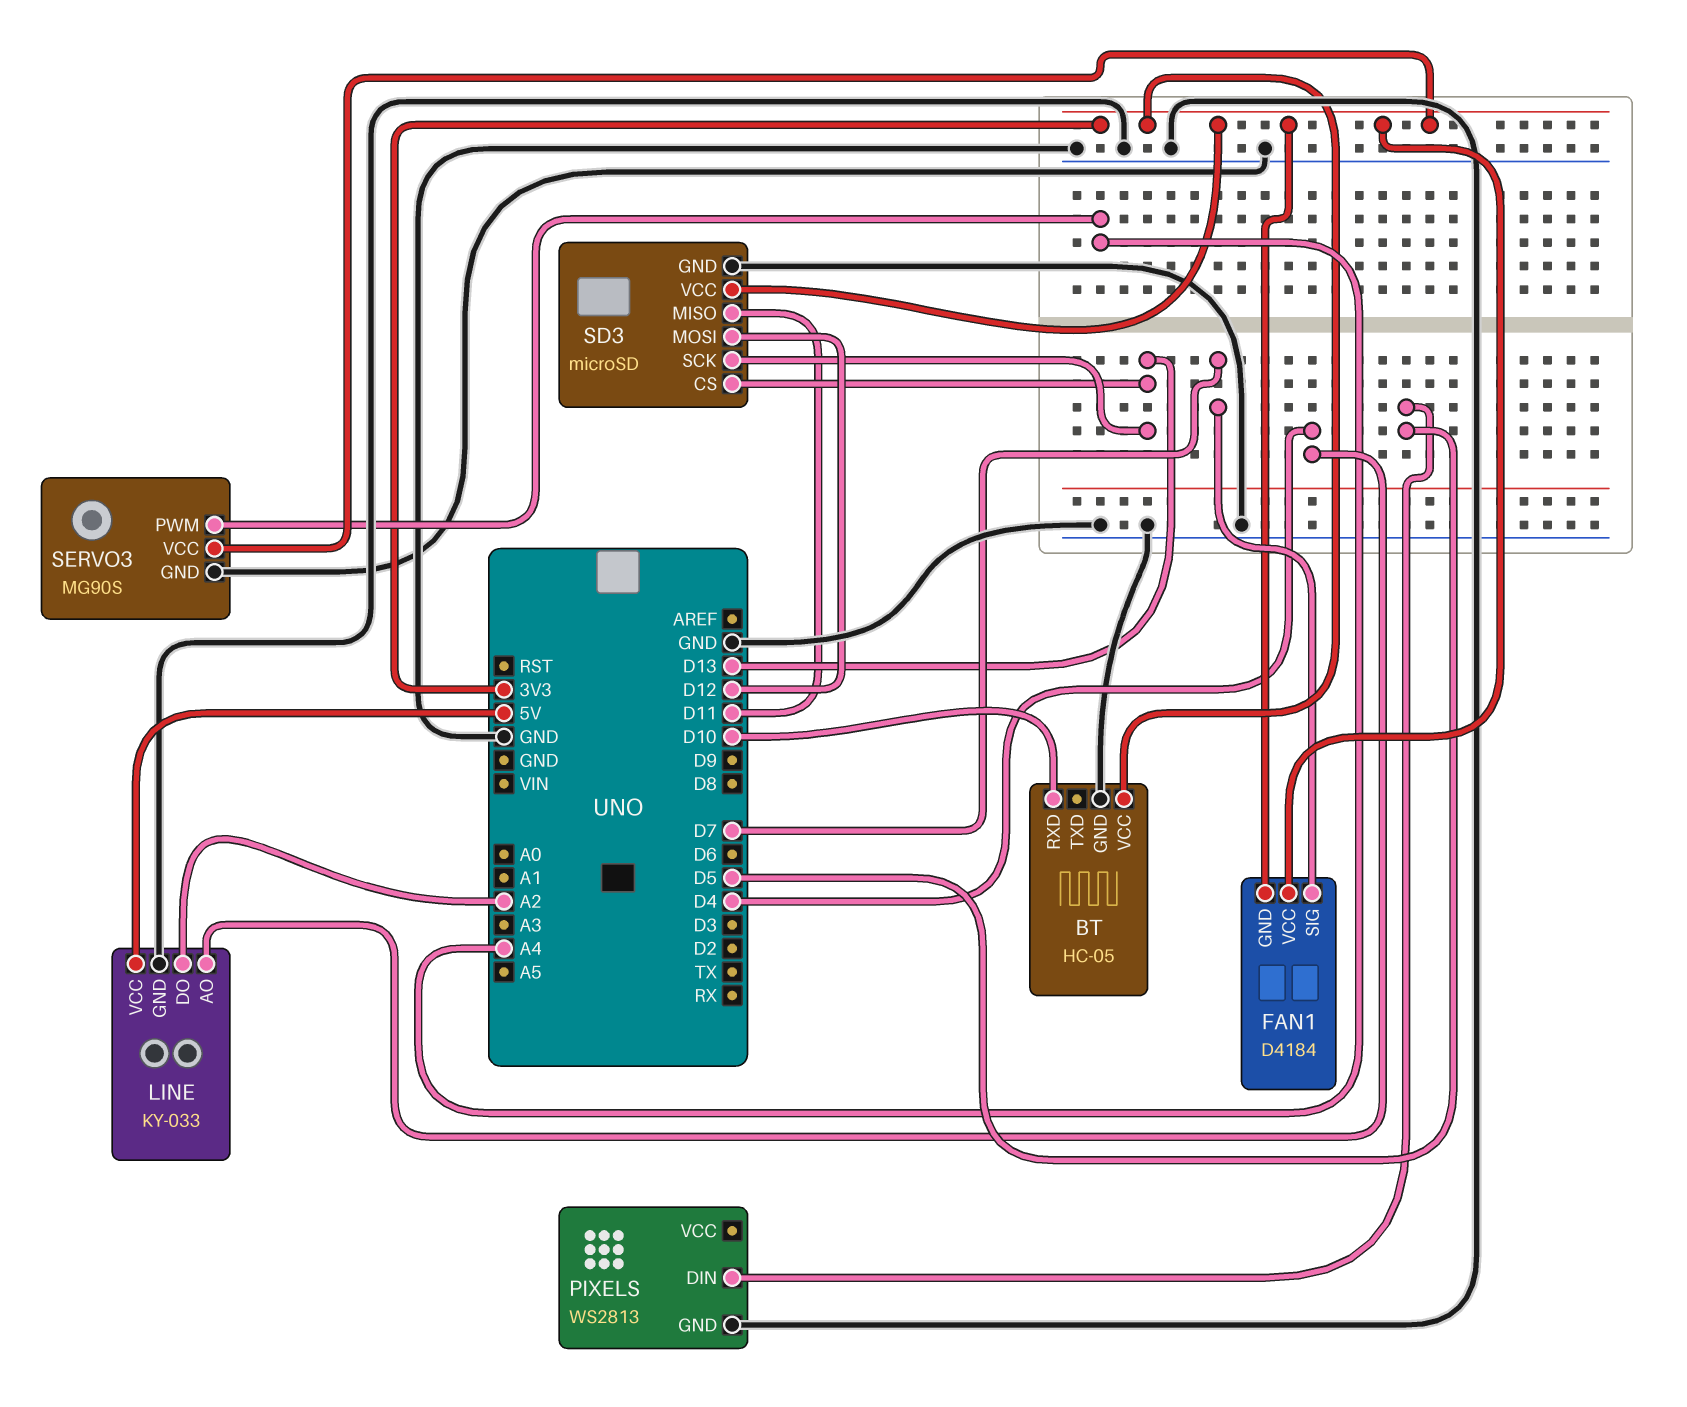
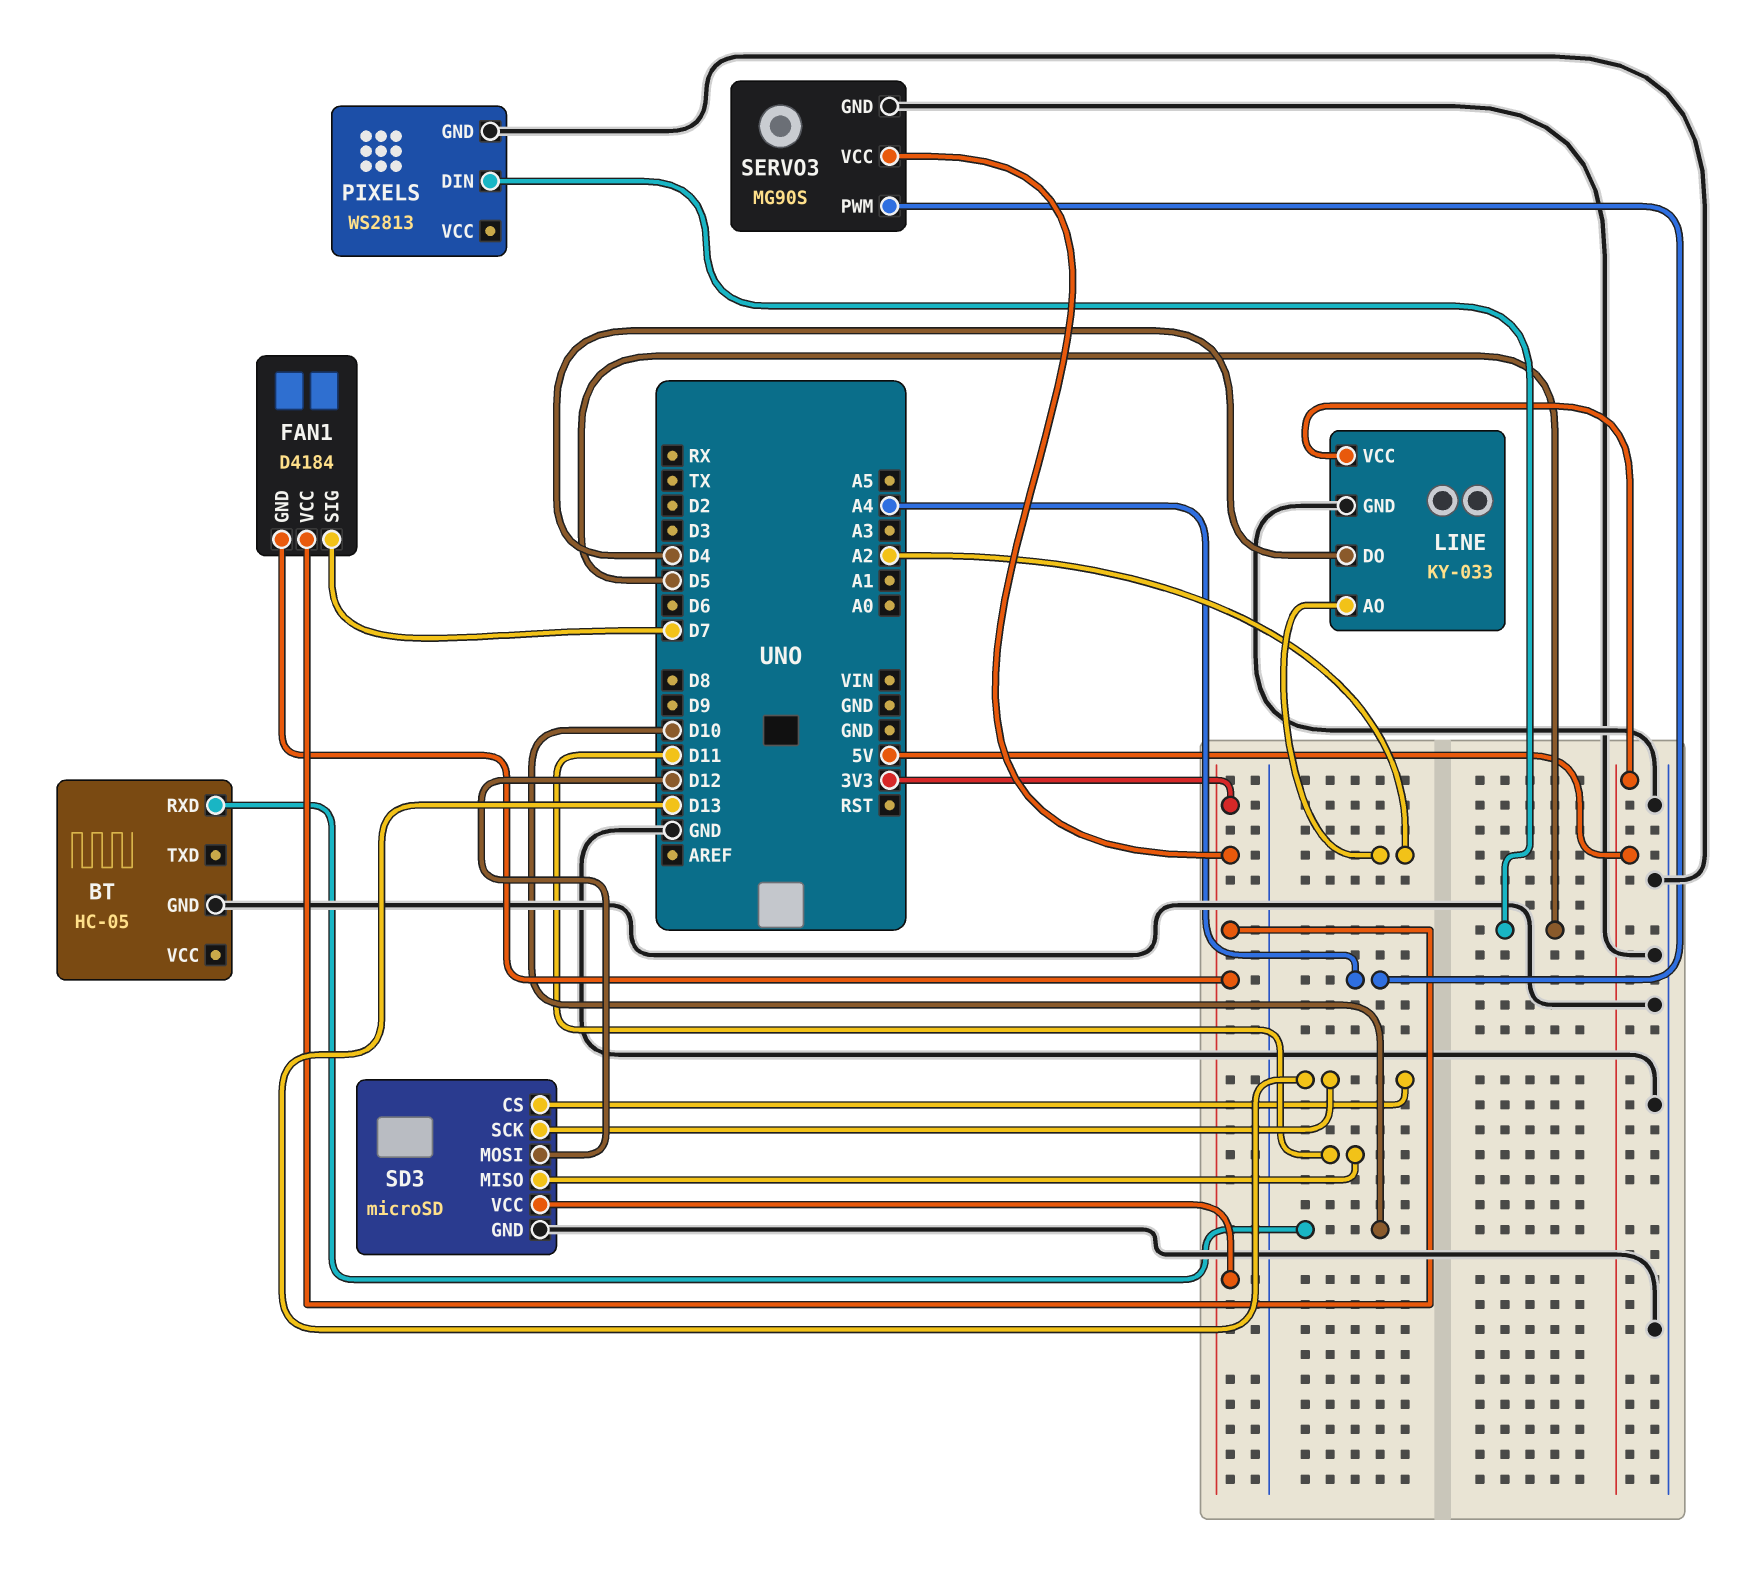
BT pin VCC: 3V3 -> none
LINE pin AO: D4 -> A2
LINE pin DO: A2 -> D4

